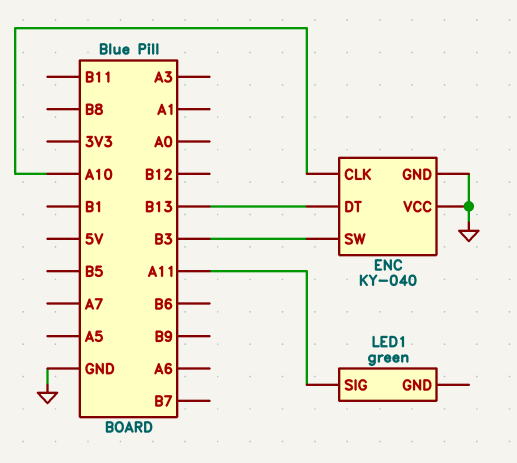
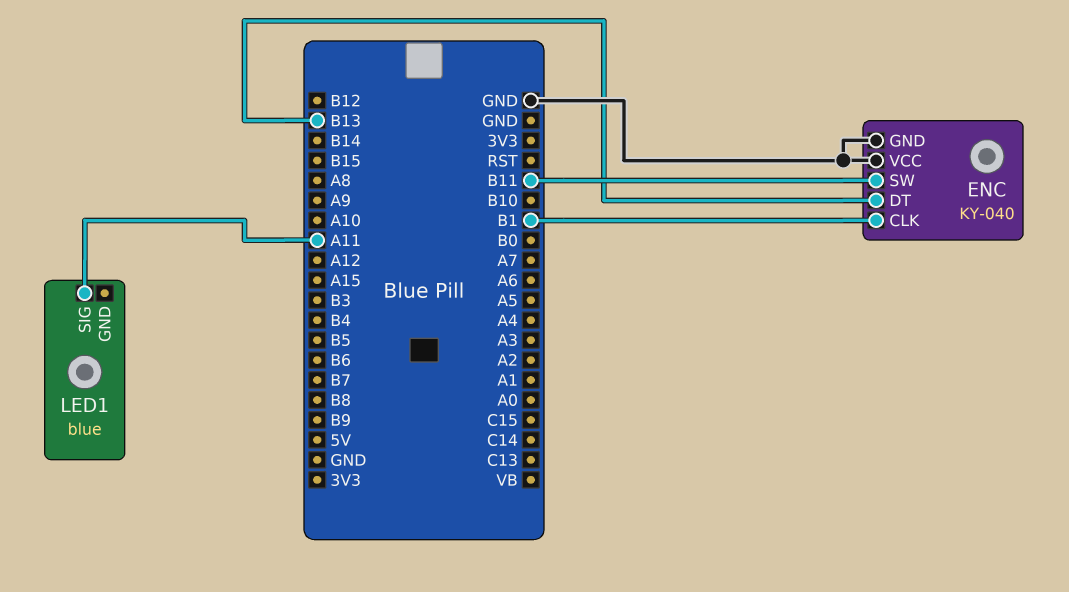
ENC pin CLK: A10 -> B1
ENC pin SW: B3 -> B11
LED1: green -> blue

